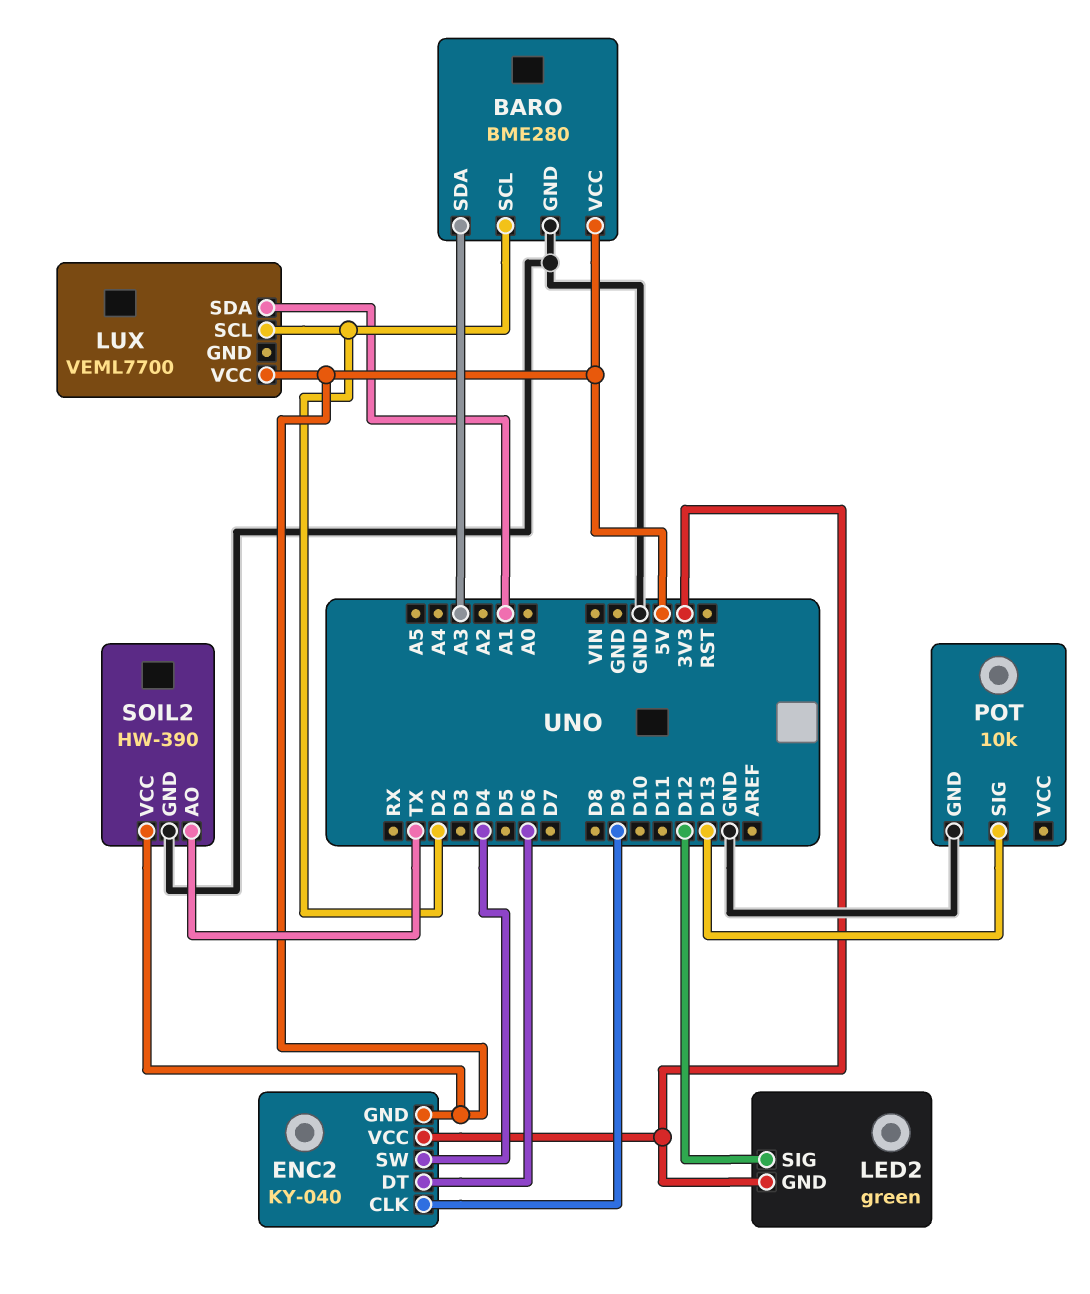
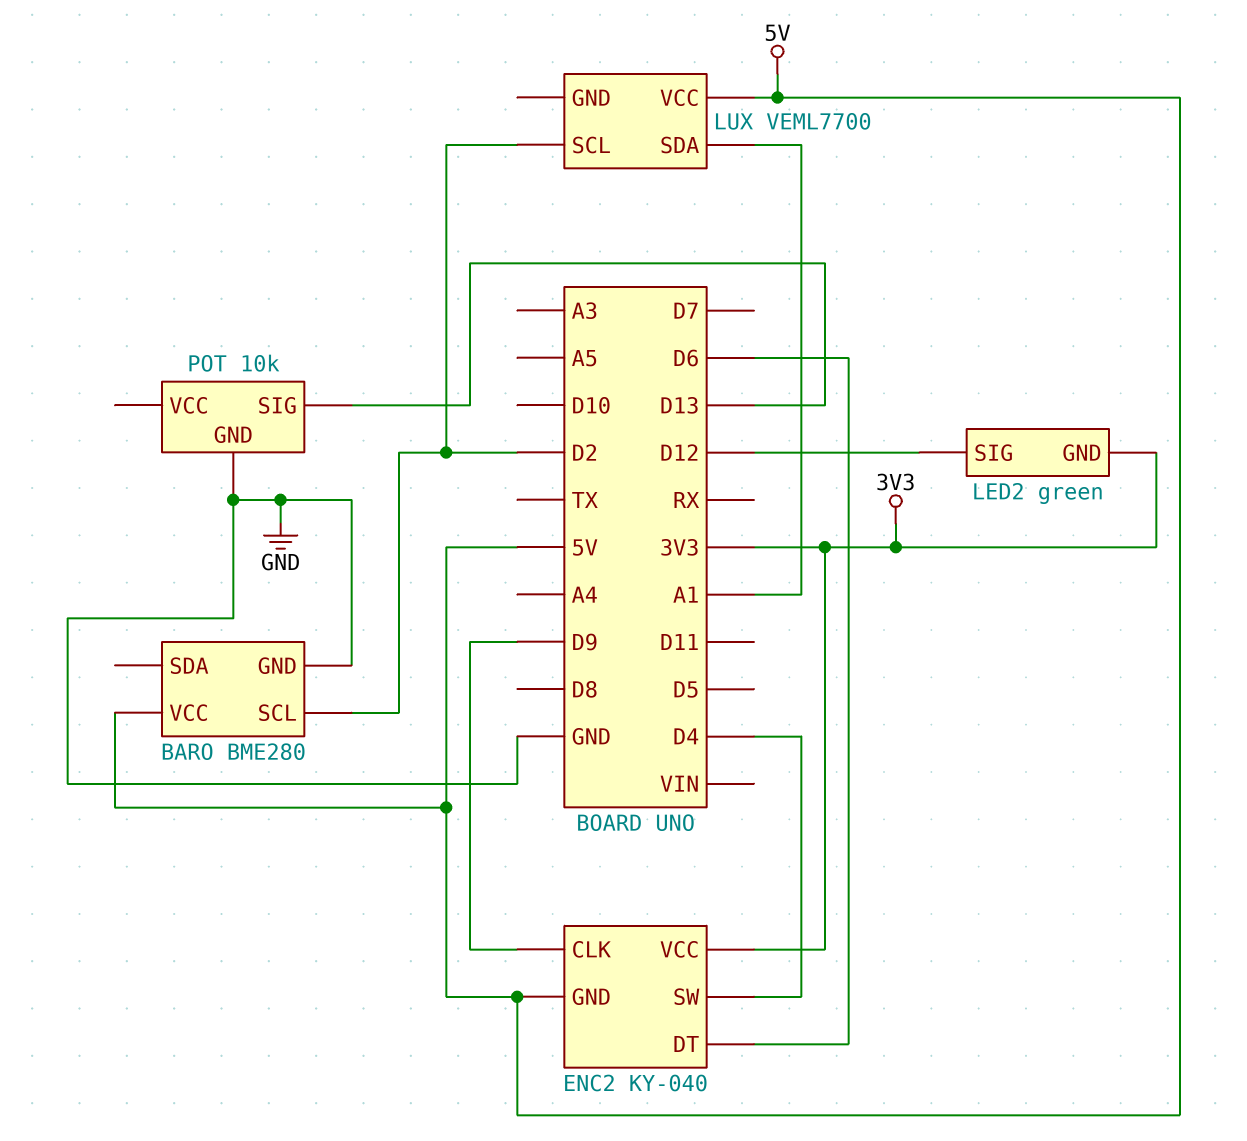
BARO pin SDA: A3 -> none
SOIL2: HW-390 -> none
SOIL2 pin AO: TX -> none
SOIL2 pin GND: GND -> none
SOIL2 pin VCC: 5V -> none

